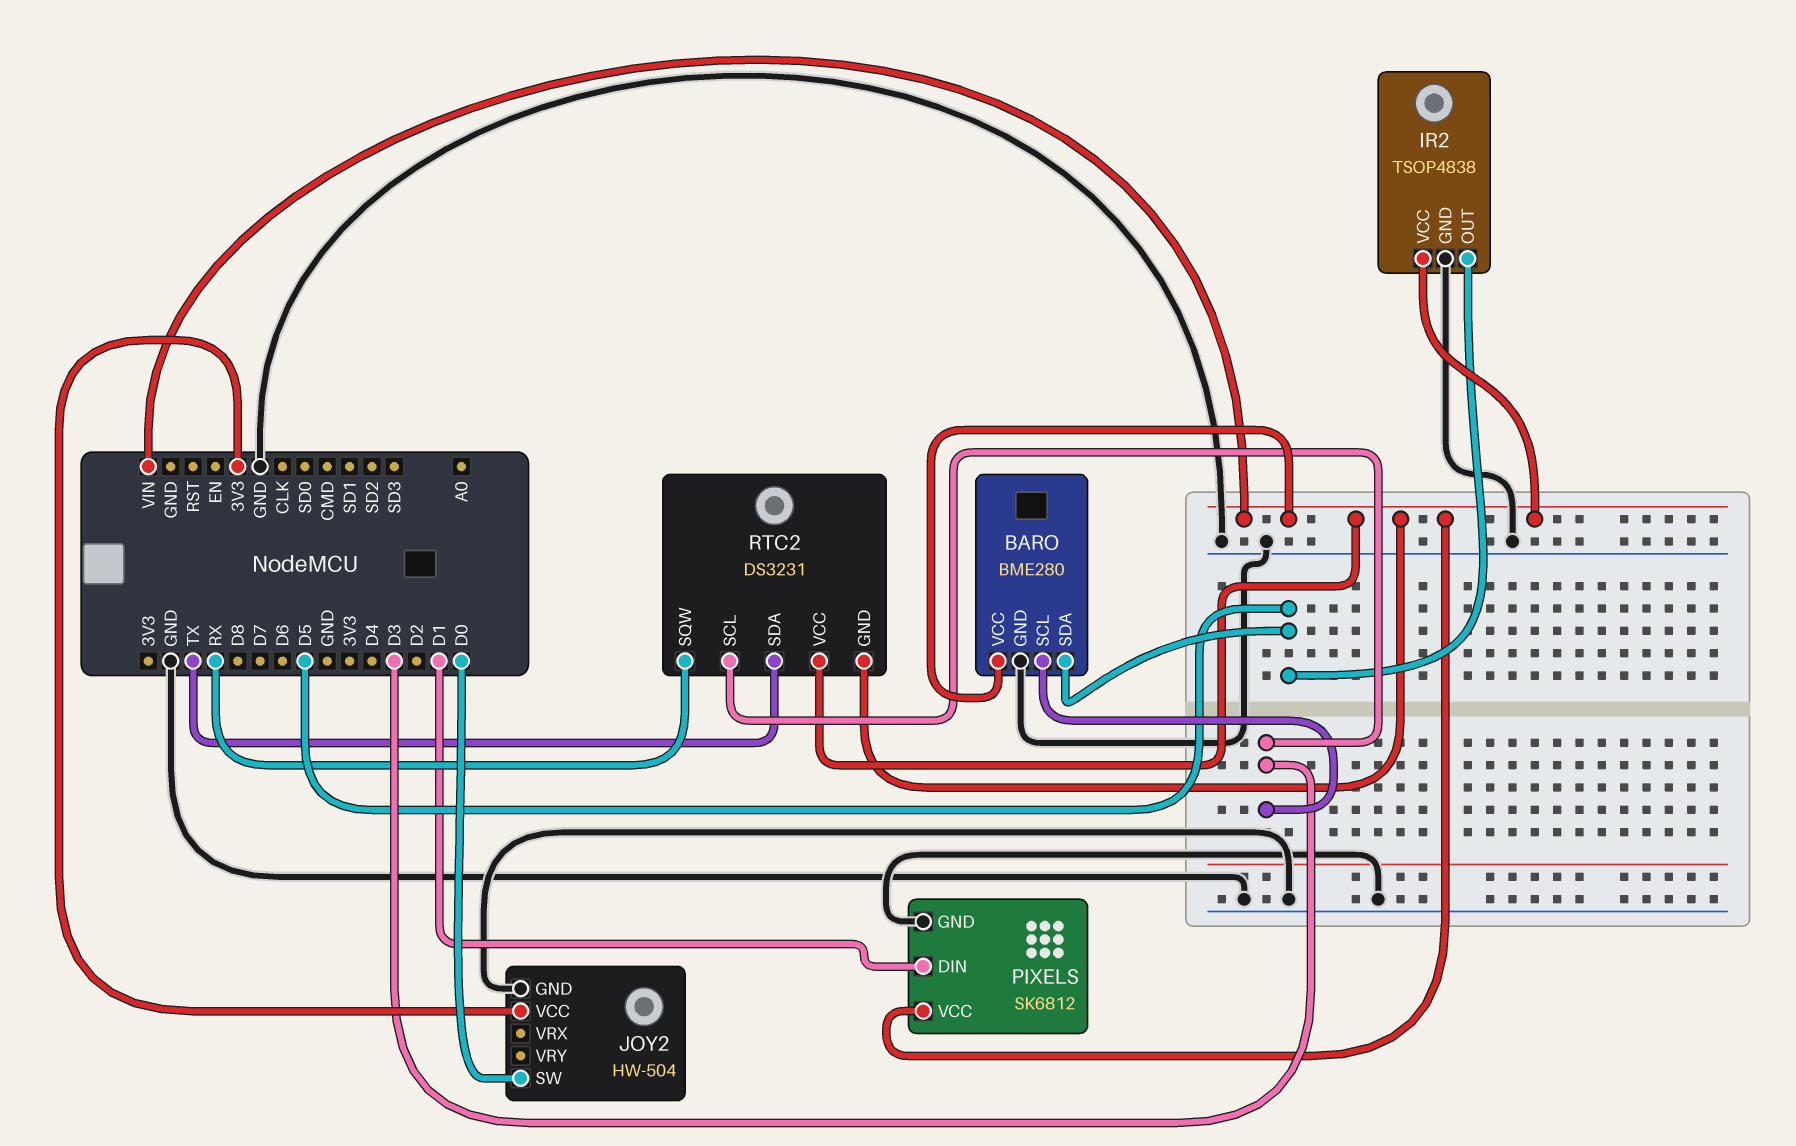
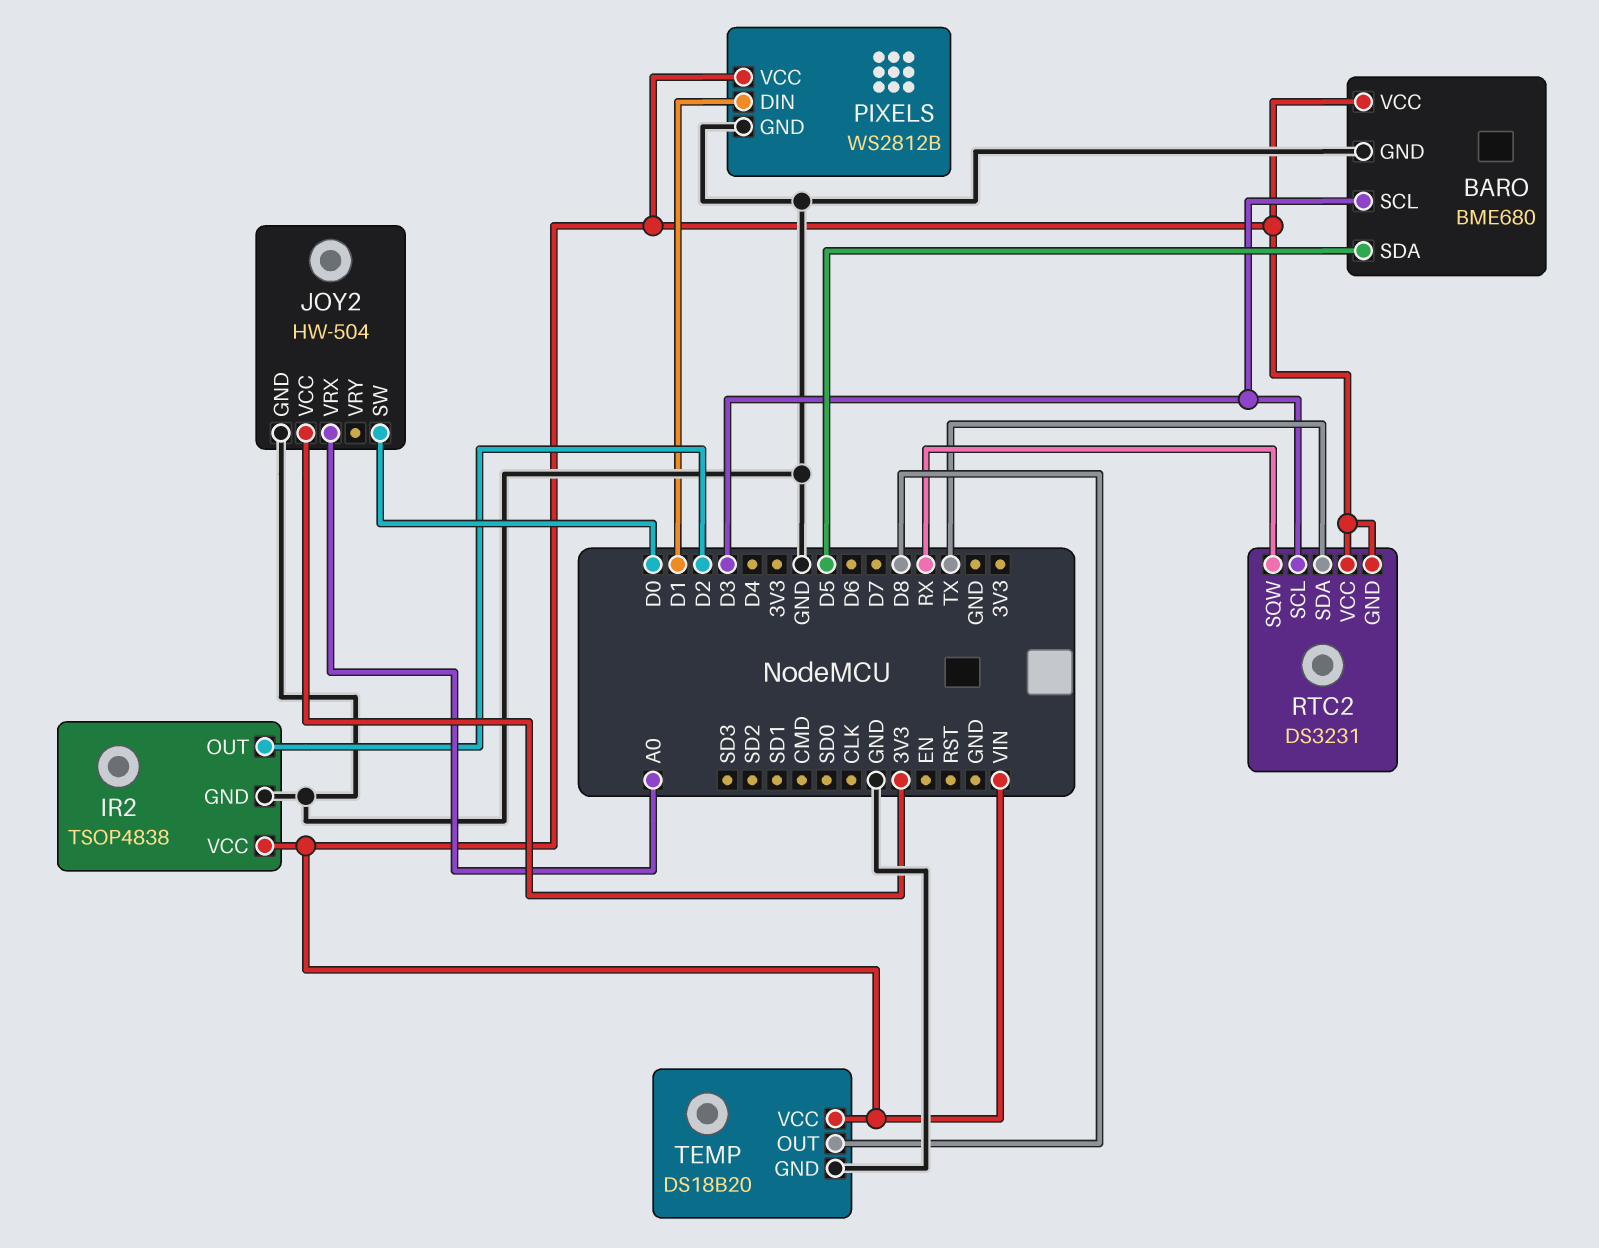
BARO: BME280 -> BME680
IR2 pin OUT: D5 -> D2
JOY2 pin VRX: none -> A0
PIXELS: SK6812 -> WS2812B
TEMP: none -> DS18B20
TEMP pin GND: none -> GND
TEMP pin OUT: none -> D8
TEMP pin VCC: none -> VIN

